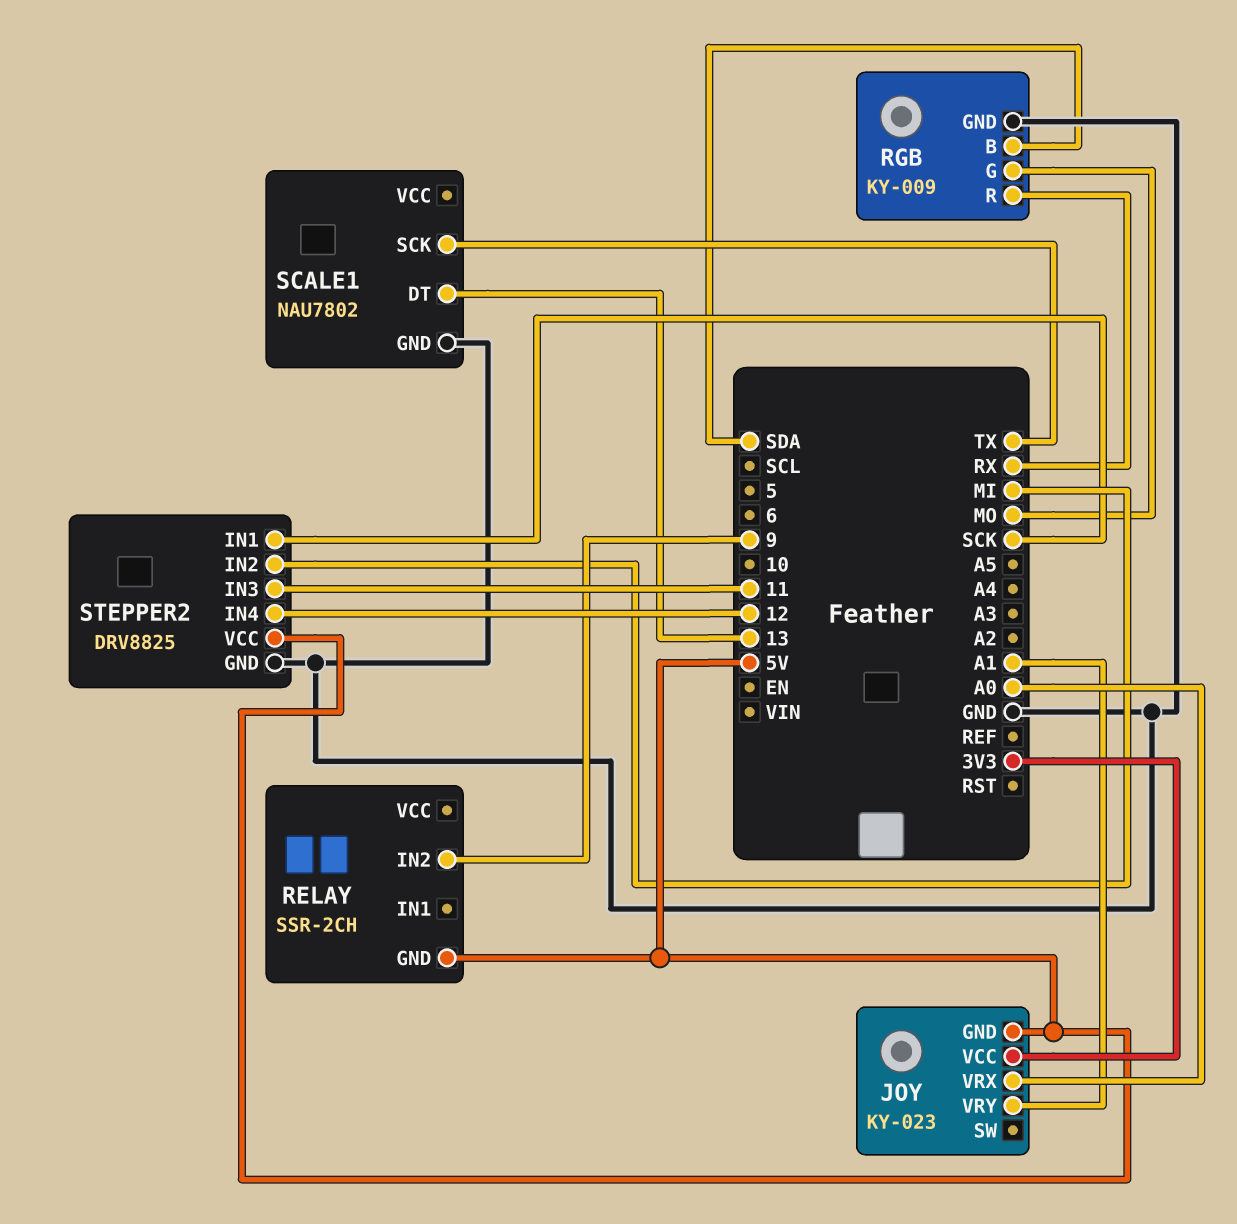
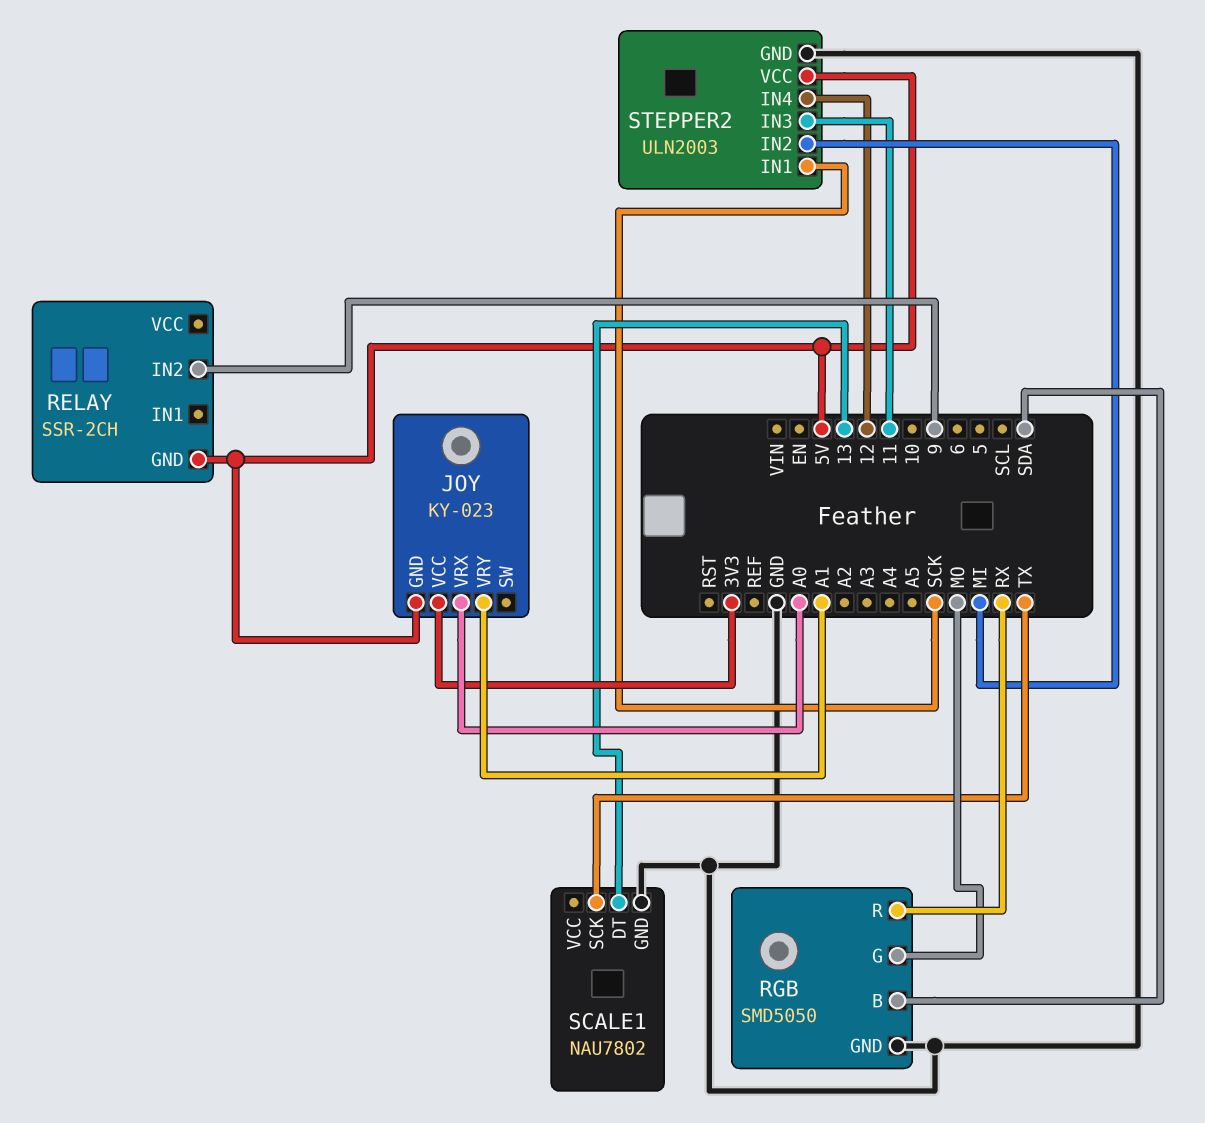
RGB: KY-009 -> SMD5050
STEPPER2: DRV8825 -> ULN2003

